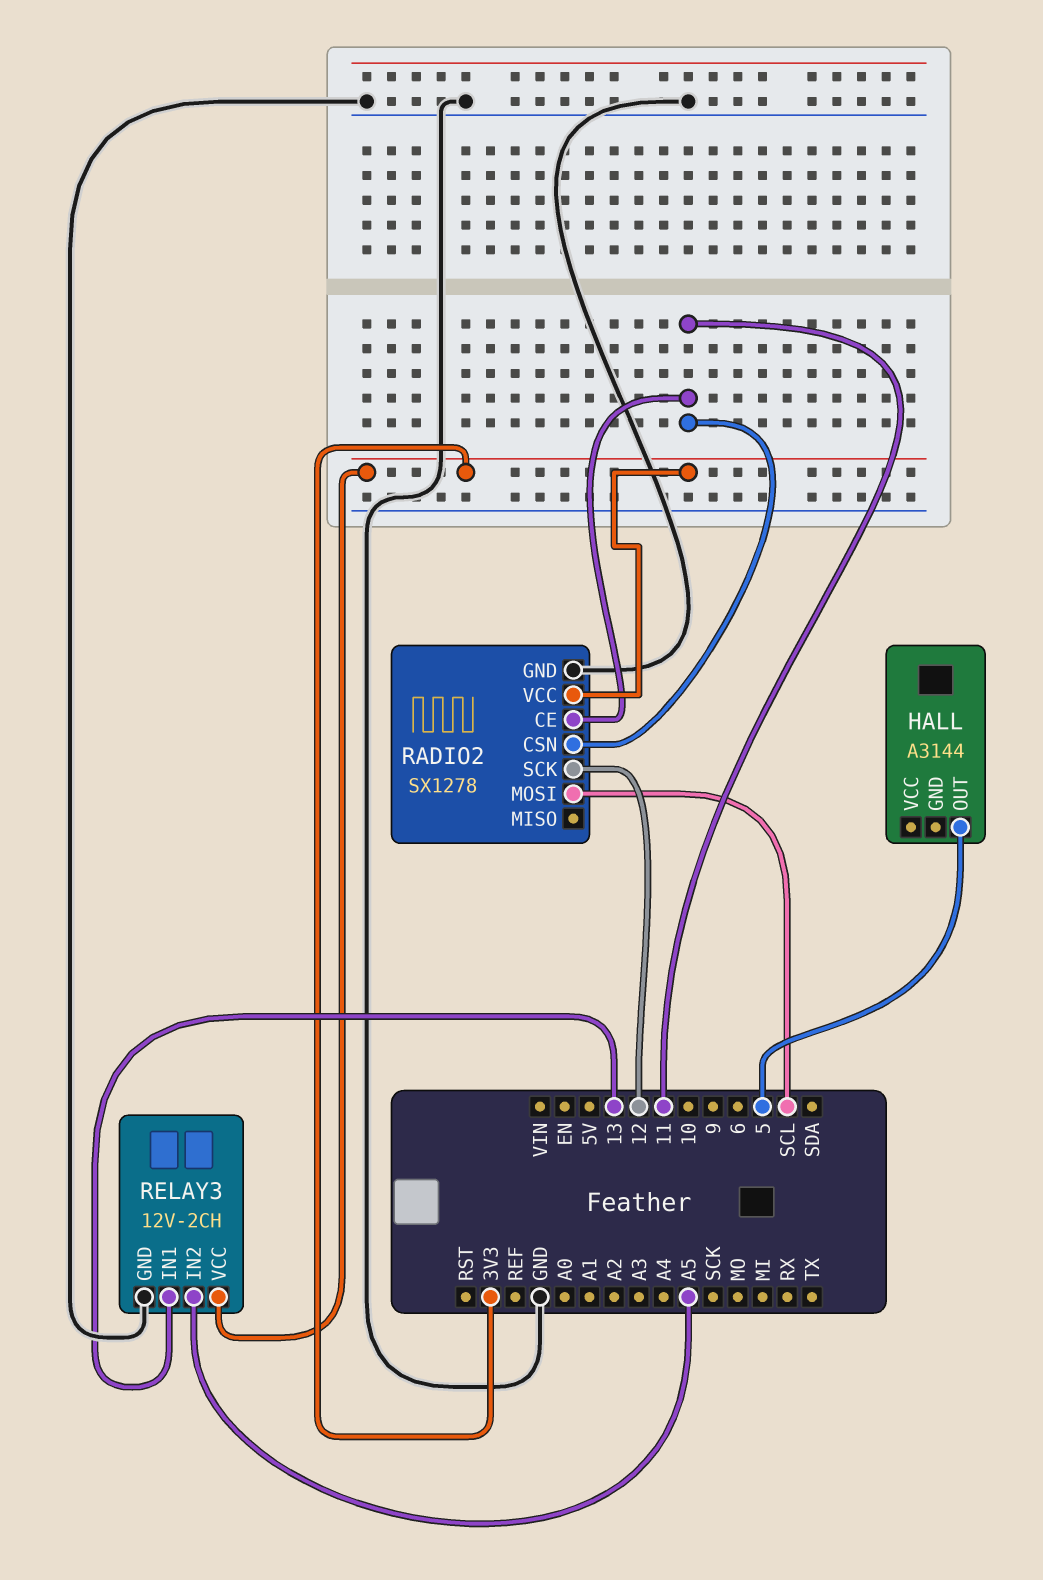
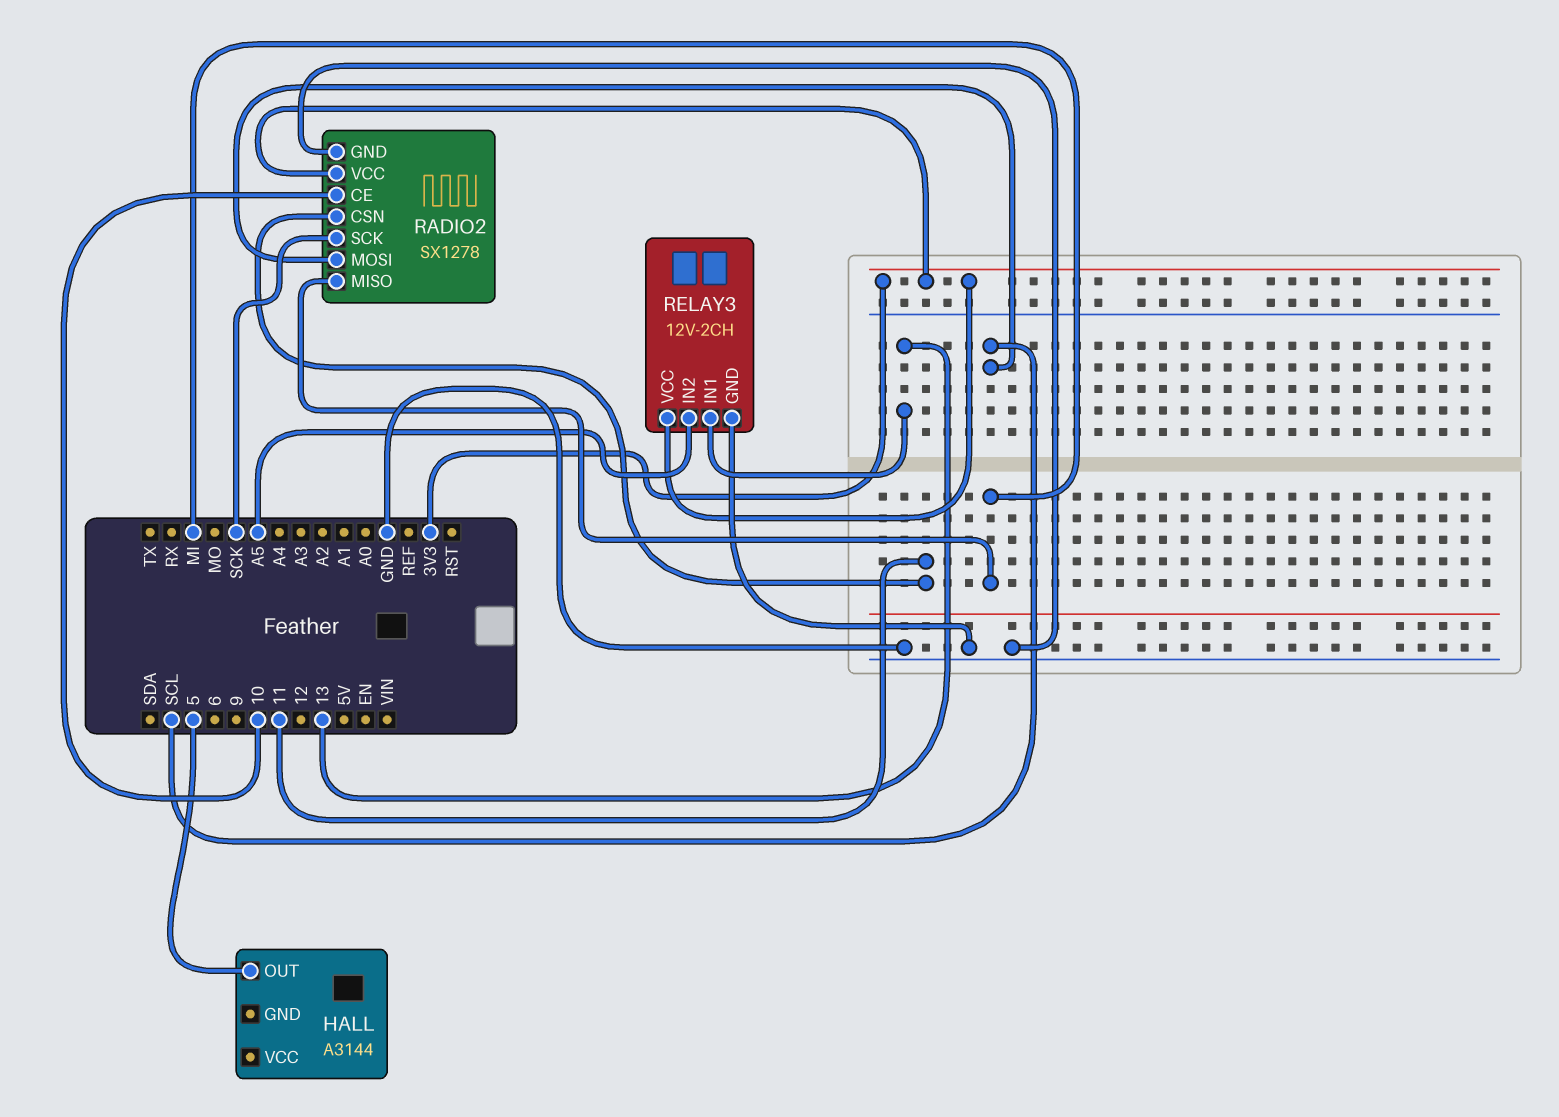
RADIO2 pin CE: 11 -> 10
RADIO2 pin MISO: none -> MI
RADIO2 pin SCK: 12 -> SCK

